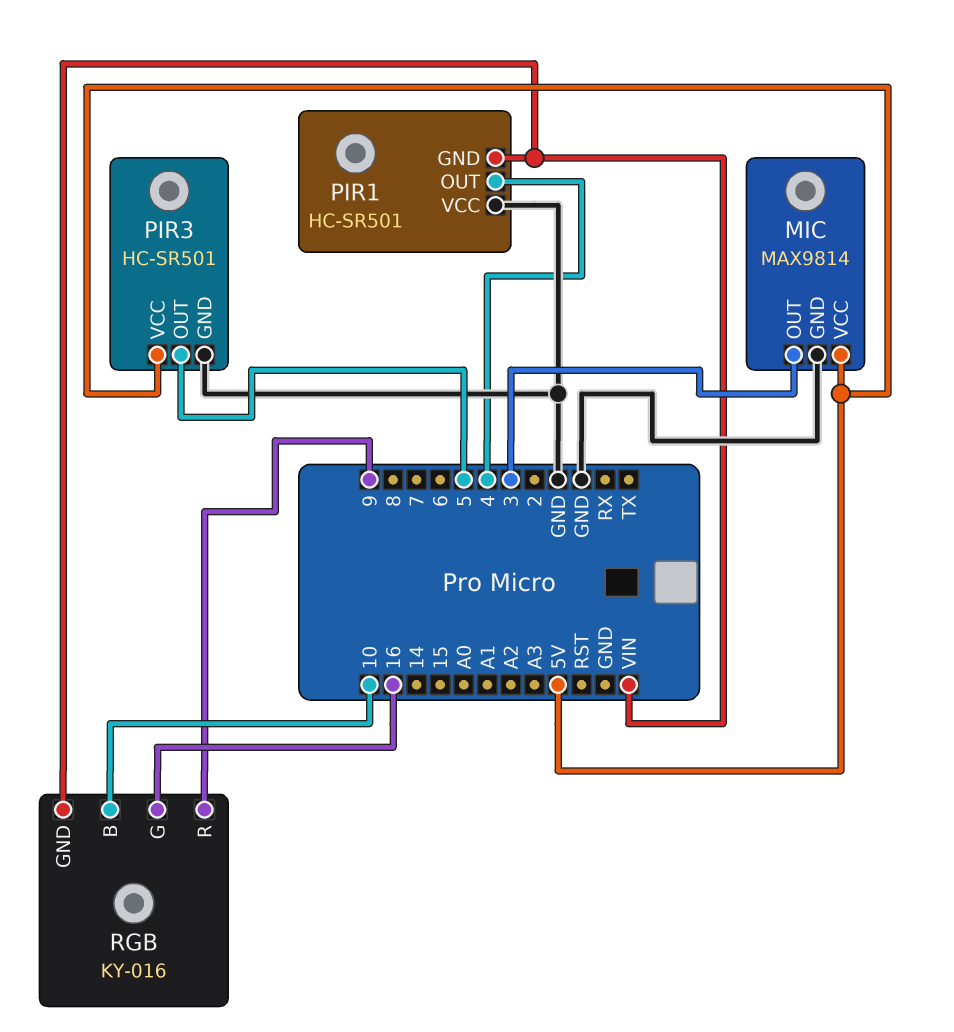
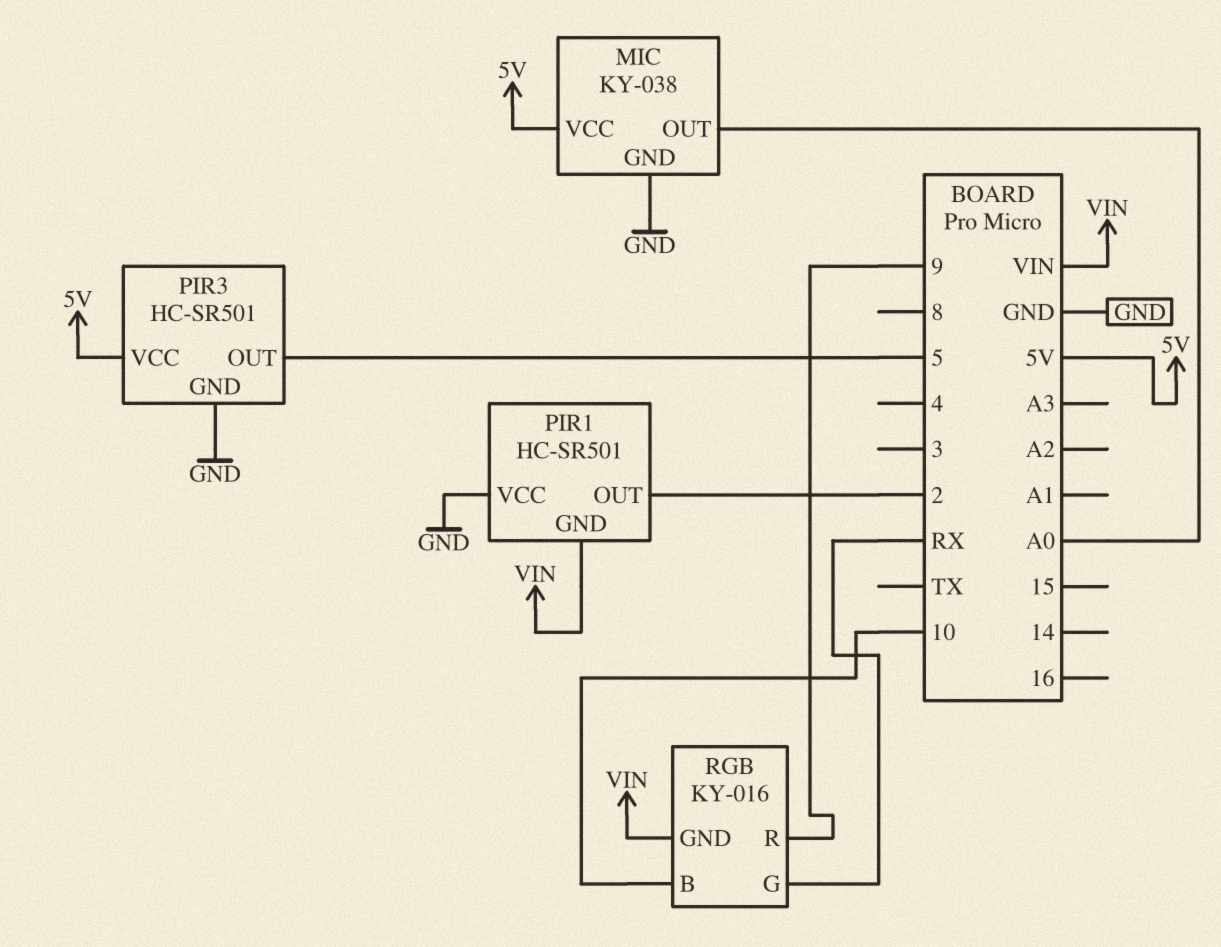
MIC: MAX9814 -> KY-038
MIC pin OUT: 3 -> A0
PIR1 pin OUT: 4 -> 2
RGB pin G: 16 -> RX

